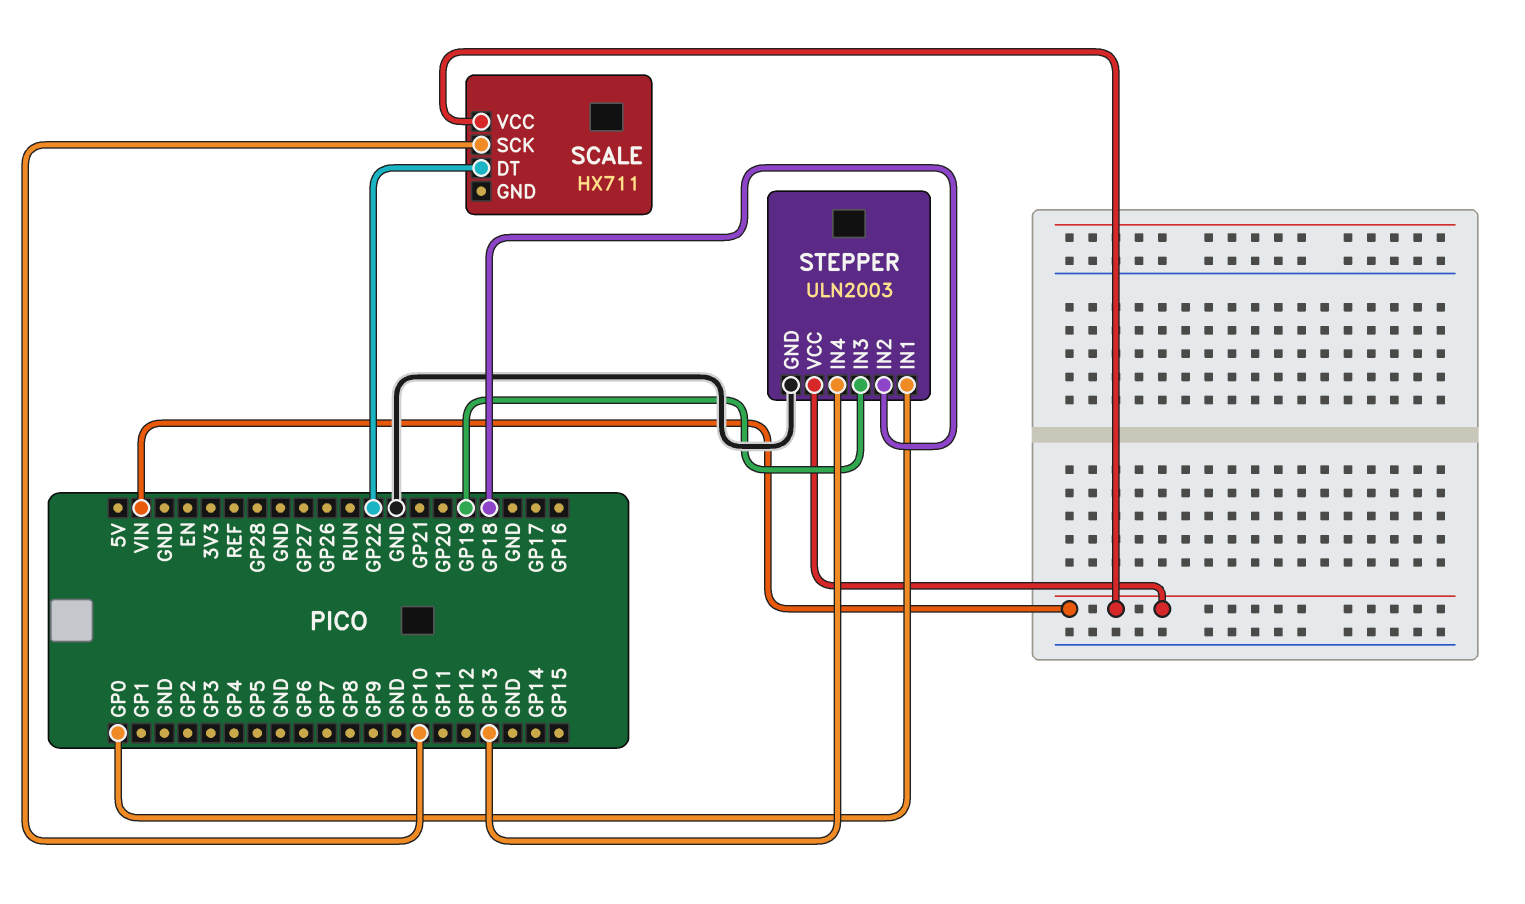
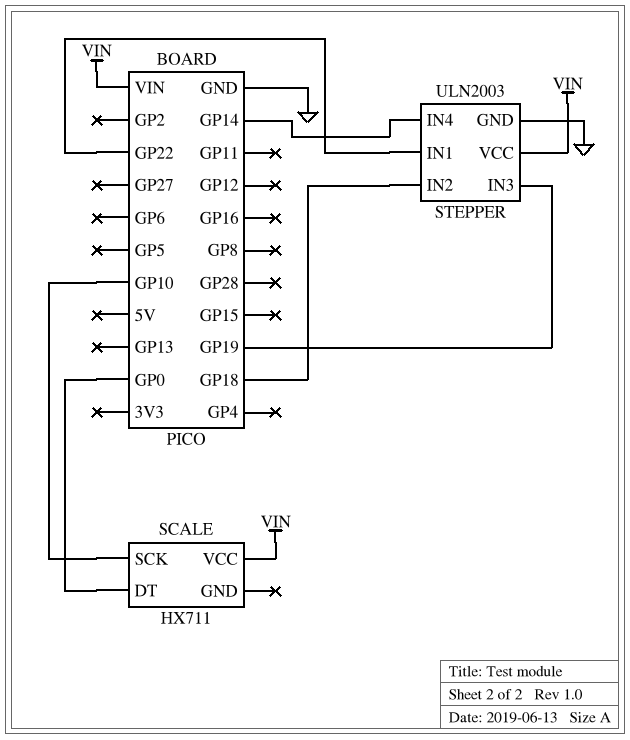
SCALE pin DT: GP22 -> GP0
STEPPER pin IN1: GP0 -> GP22
STEPPER pin IN4: GP13 -> GP14

